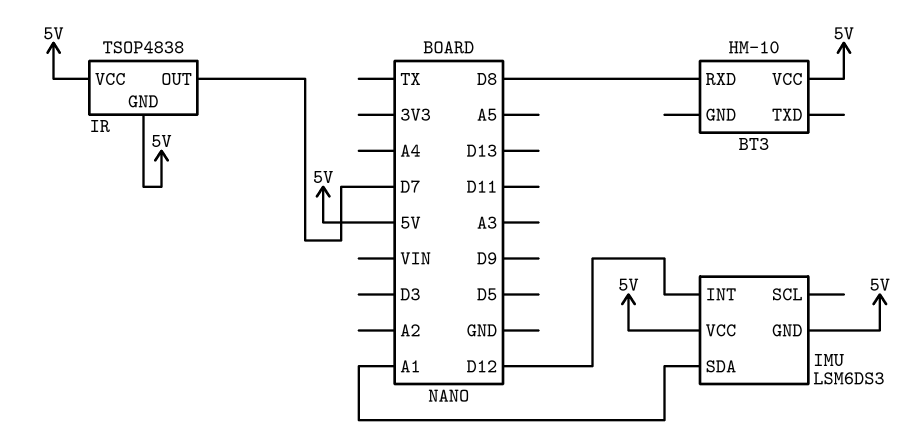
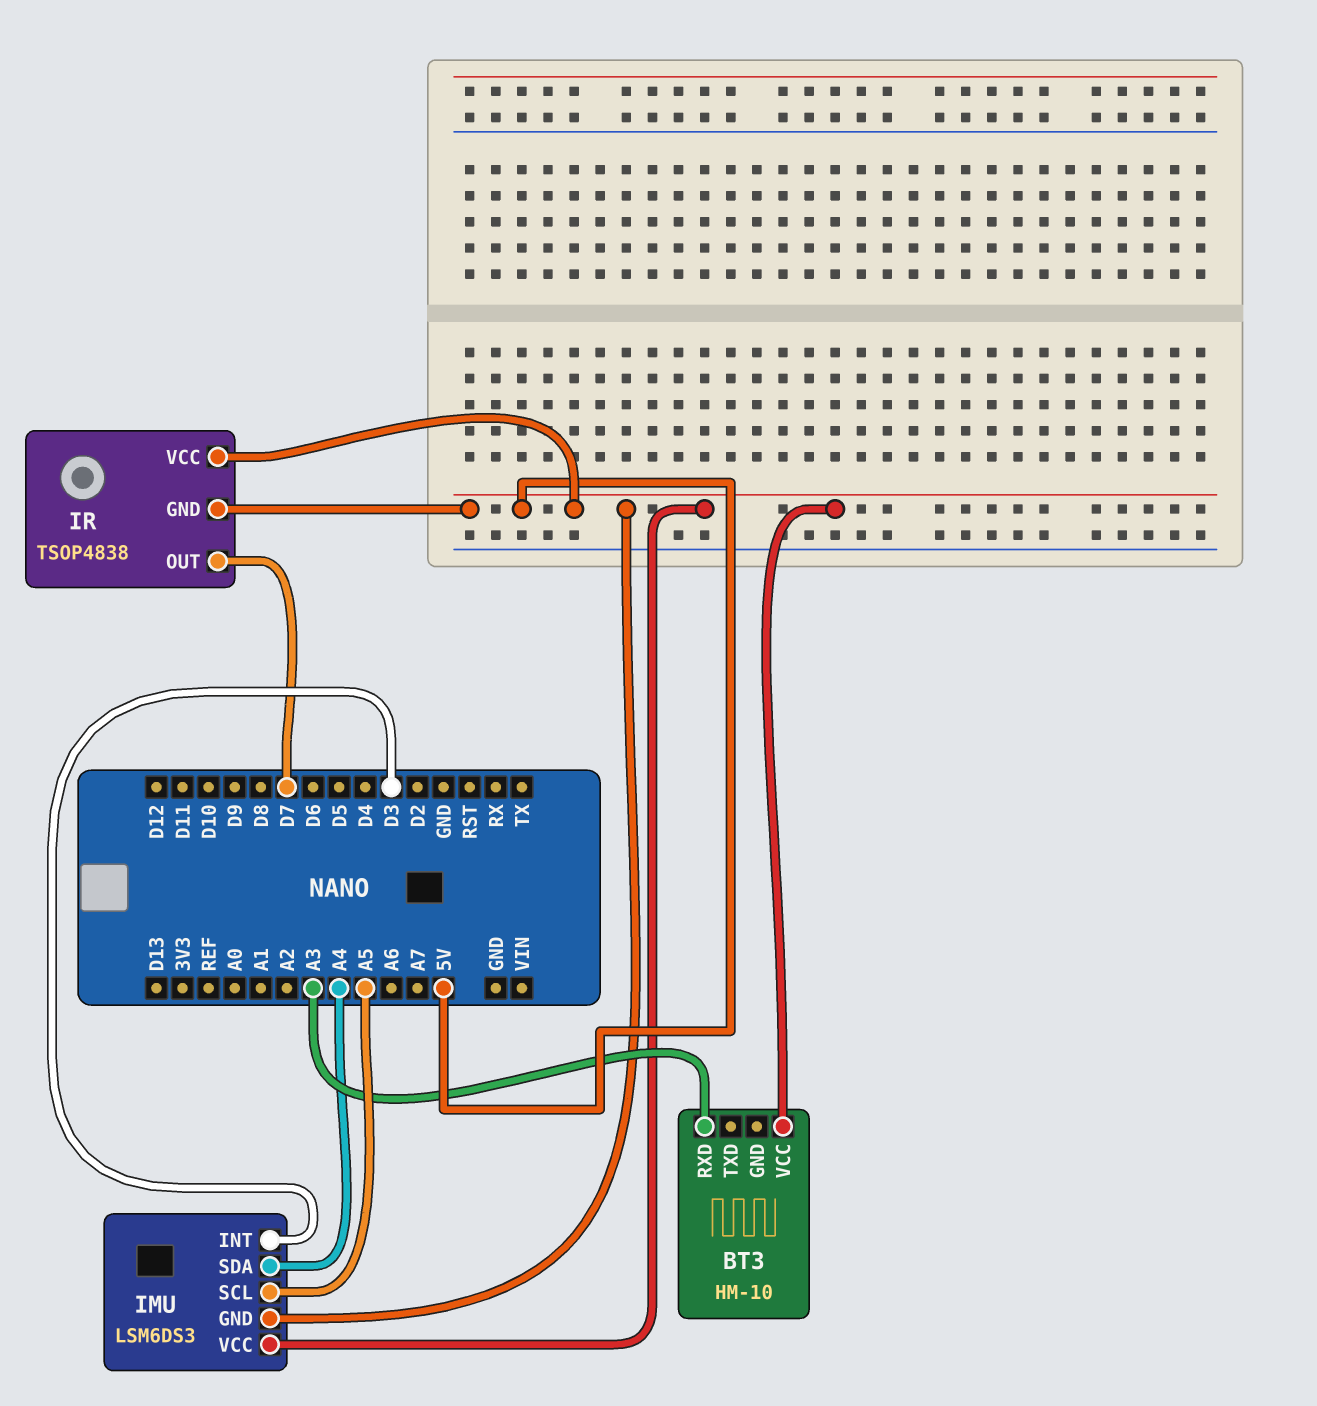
BT3 pin RXD: D8 -> A3
IMU pin INT: D12 -> D3
IMU pin SCL: none -> A5
IMU pin SDA: A1 -> A4

